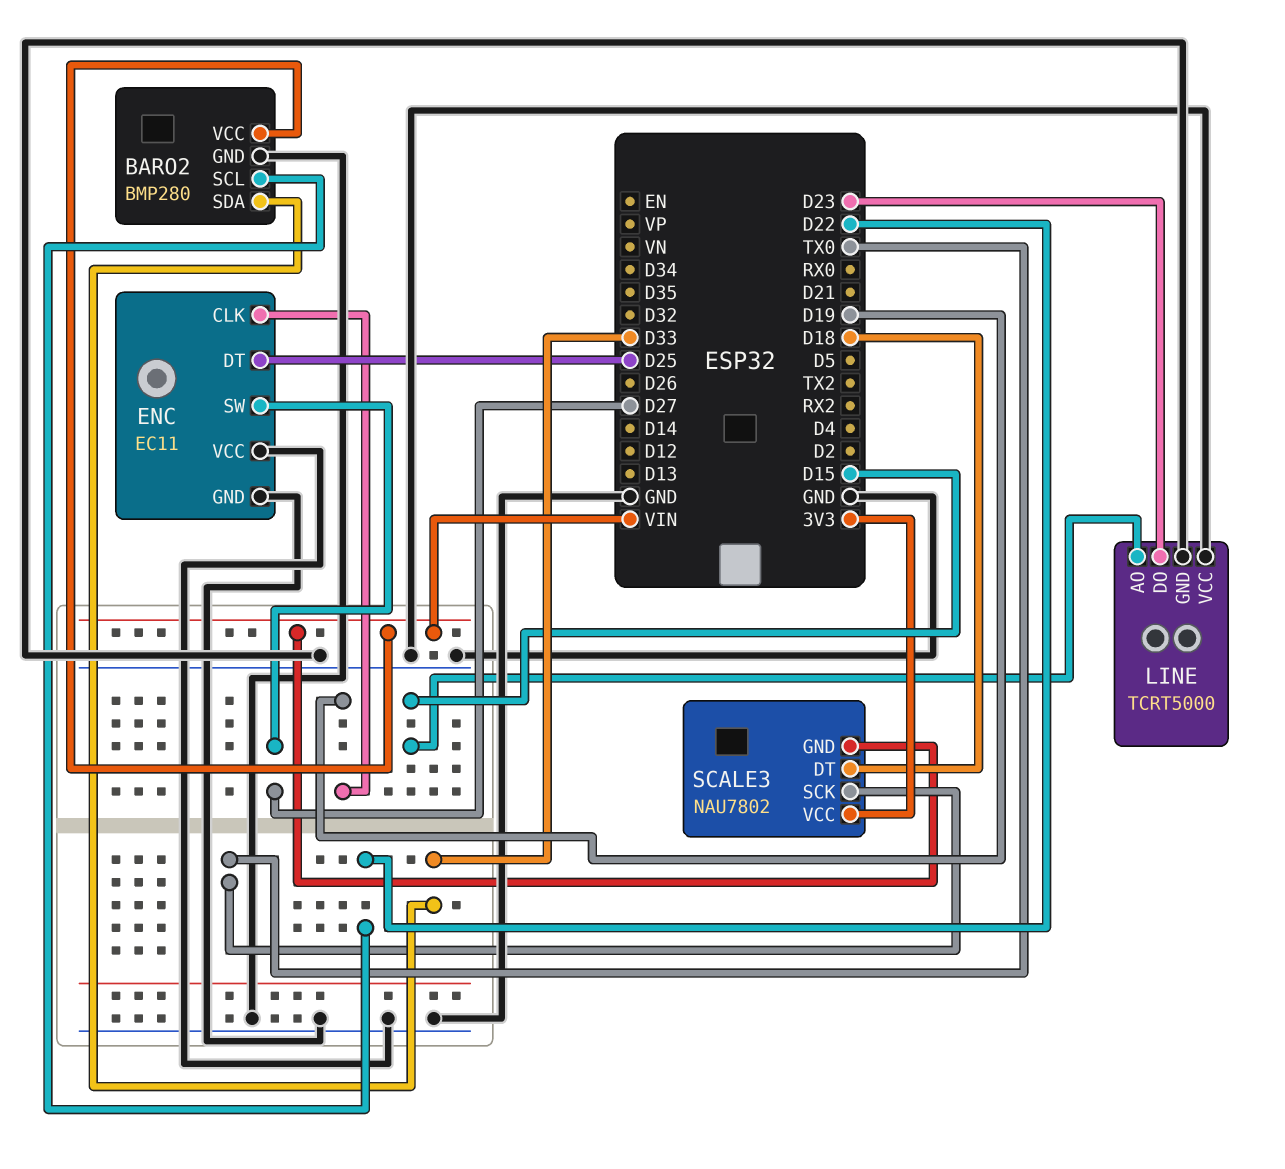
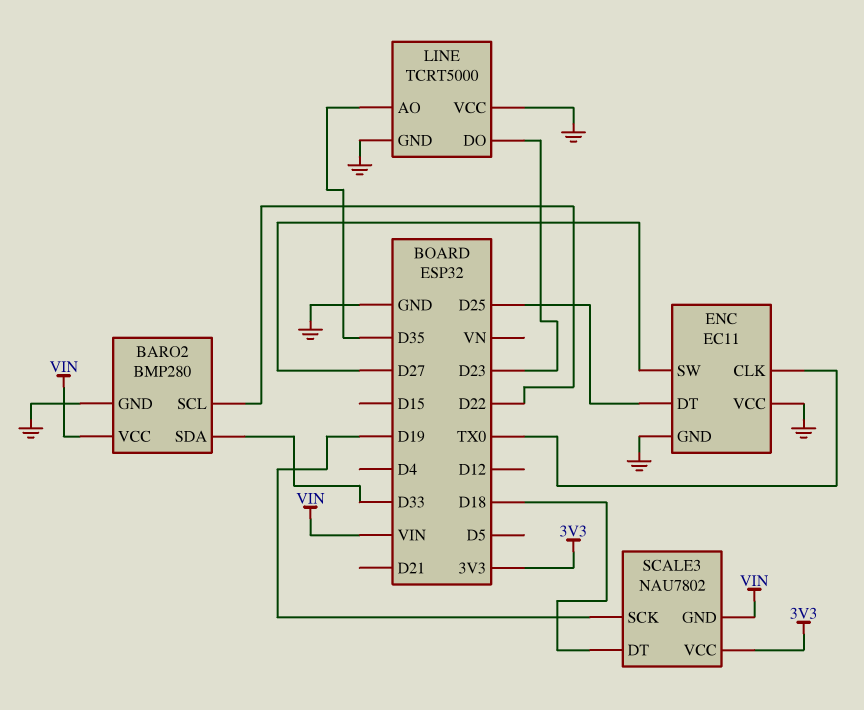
ENC pin CLK: D19 -> TX0
LINE pin AO: D15 -> D35
SCALE3 pin SCK: TX0 -> D19

